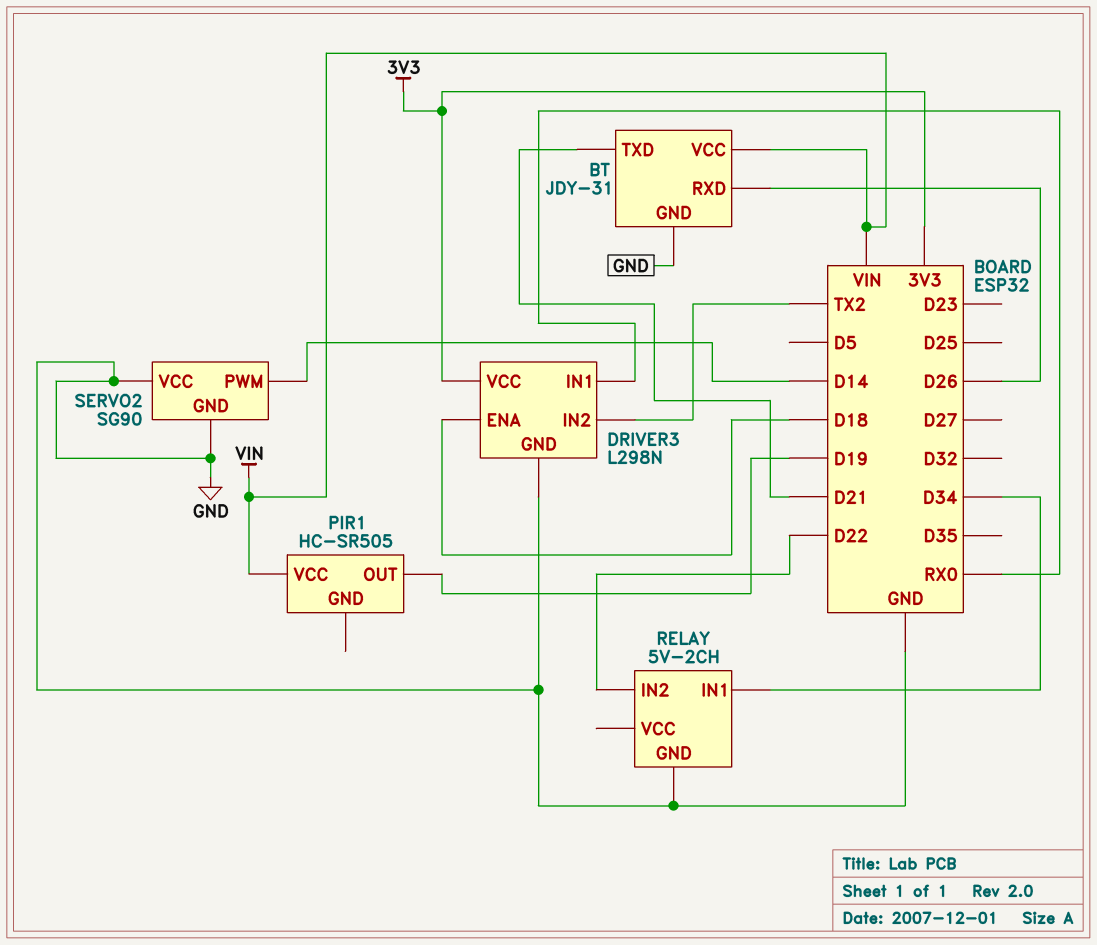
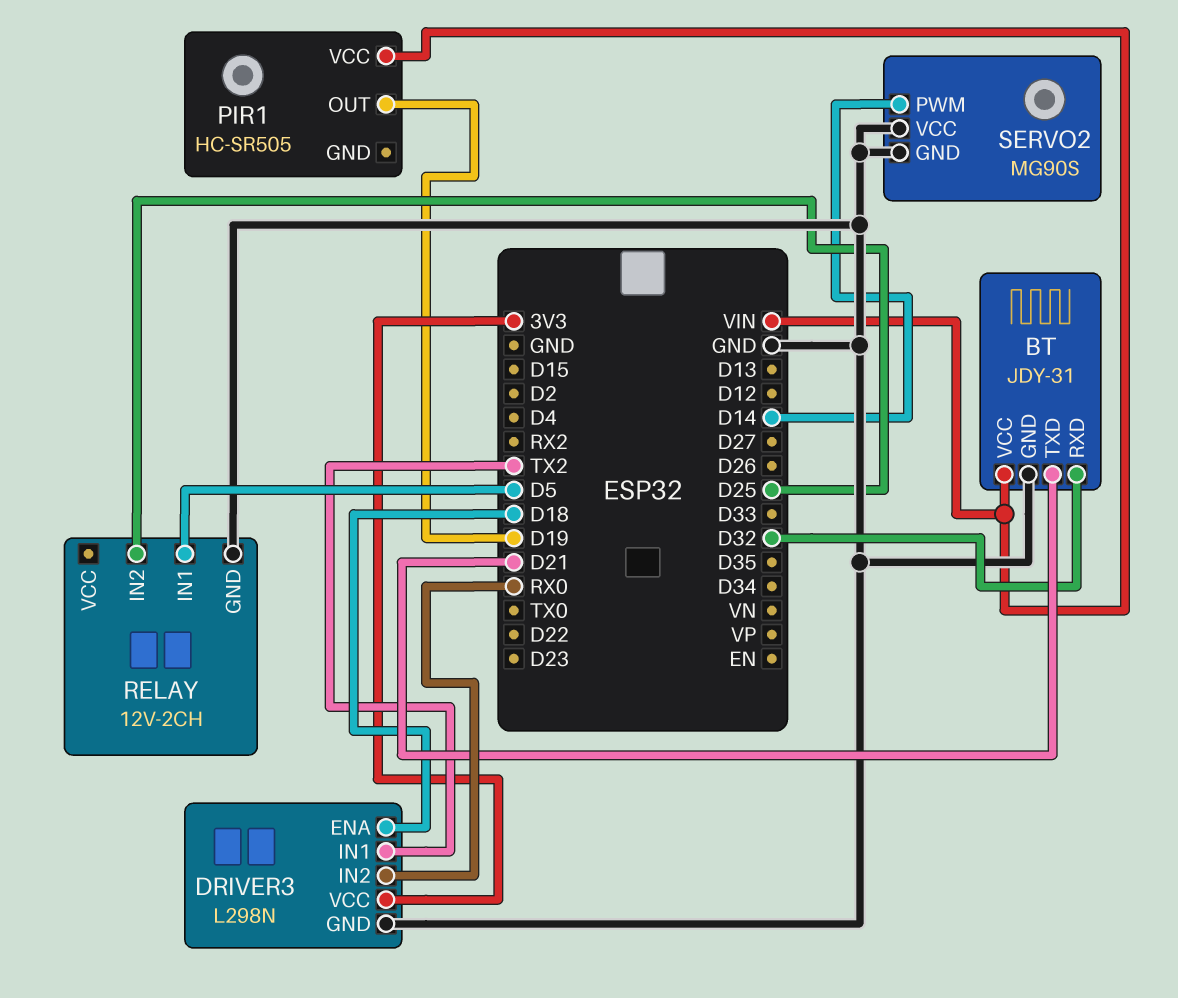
BT pin RXD: D26 -> D32
DRIVER3 pin IN1: RX0 -> TX2
DRIVER3 pin IN2: TX2 -> RX0
RELAY: 5V-2CH -> 12V-2CH
RELAY pin IN1: D34 -> D5
RELAY pin IN2: D22 -> D25
SERVO2: SG90 -> MG90S

